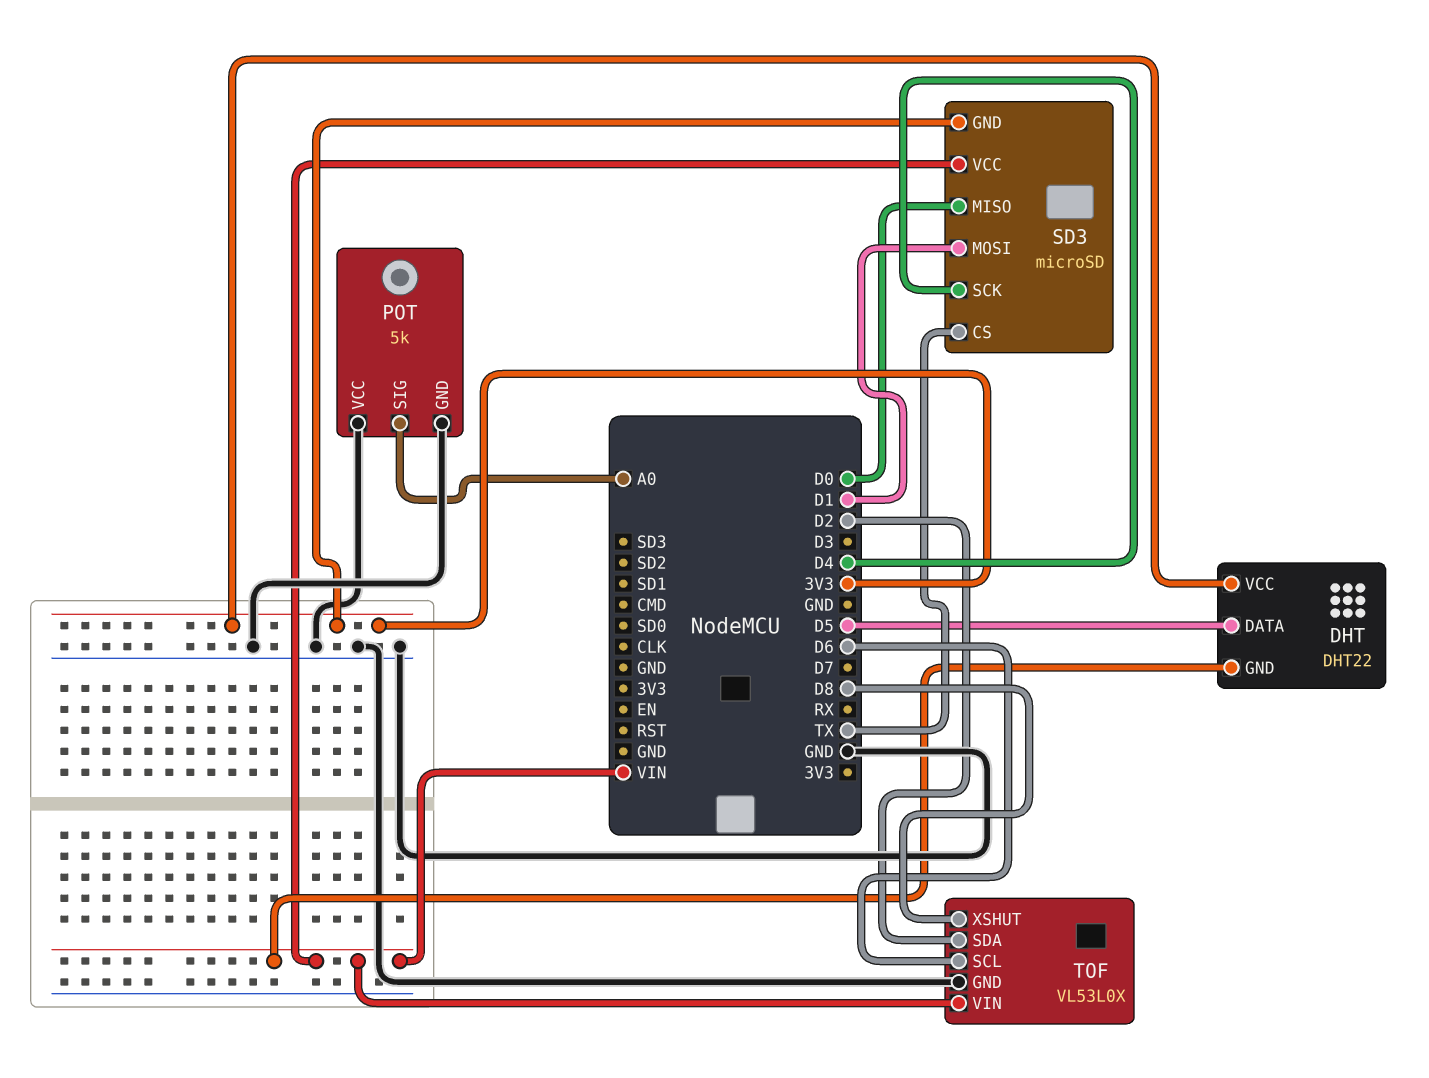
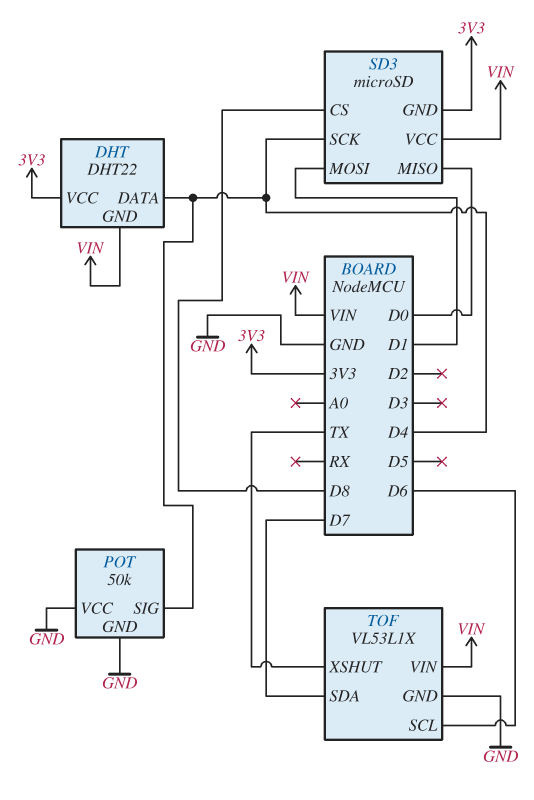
DHT pin DATA: D5 -> D4
POT: 5k -> 50k
POT pin SIG: A0 -> D4
SD3 pin CS: TX -> D8
TOF: VL53L0X -> VL53L1X
TOF pin SDA: D2 -> D7
TOF pin XSHUT: D8 -> TX

